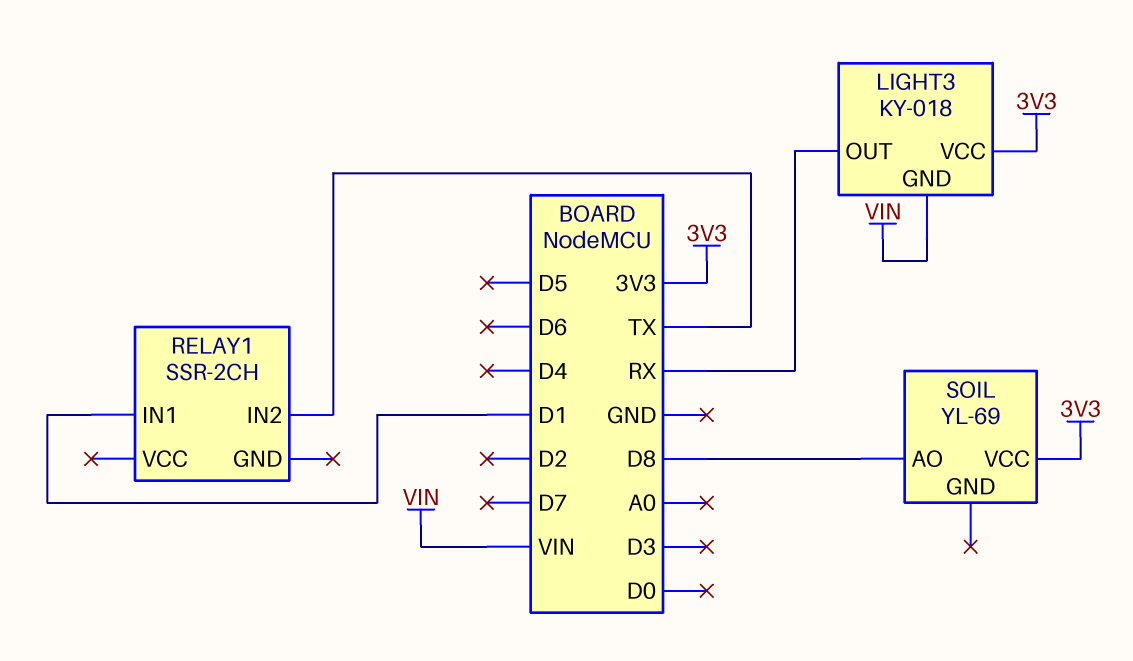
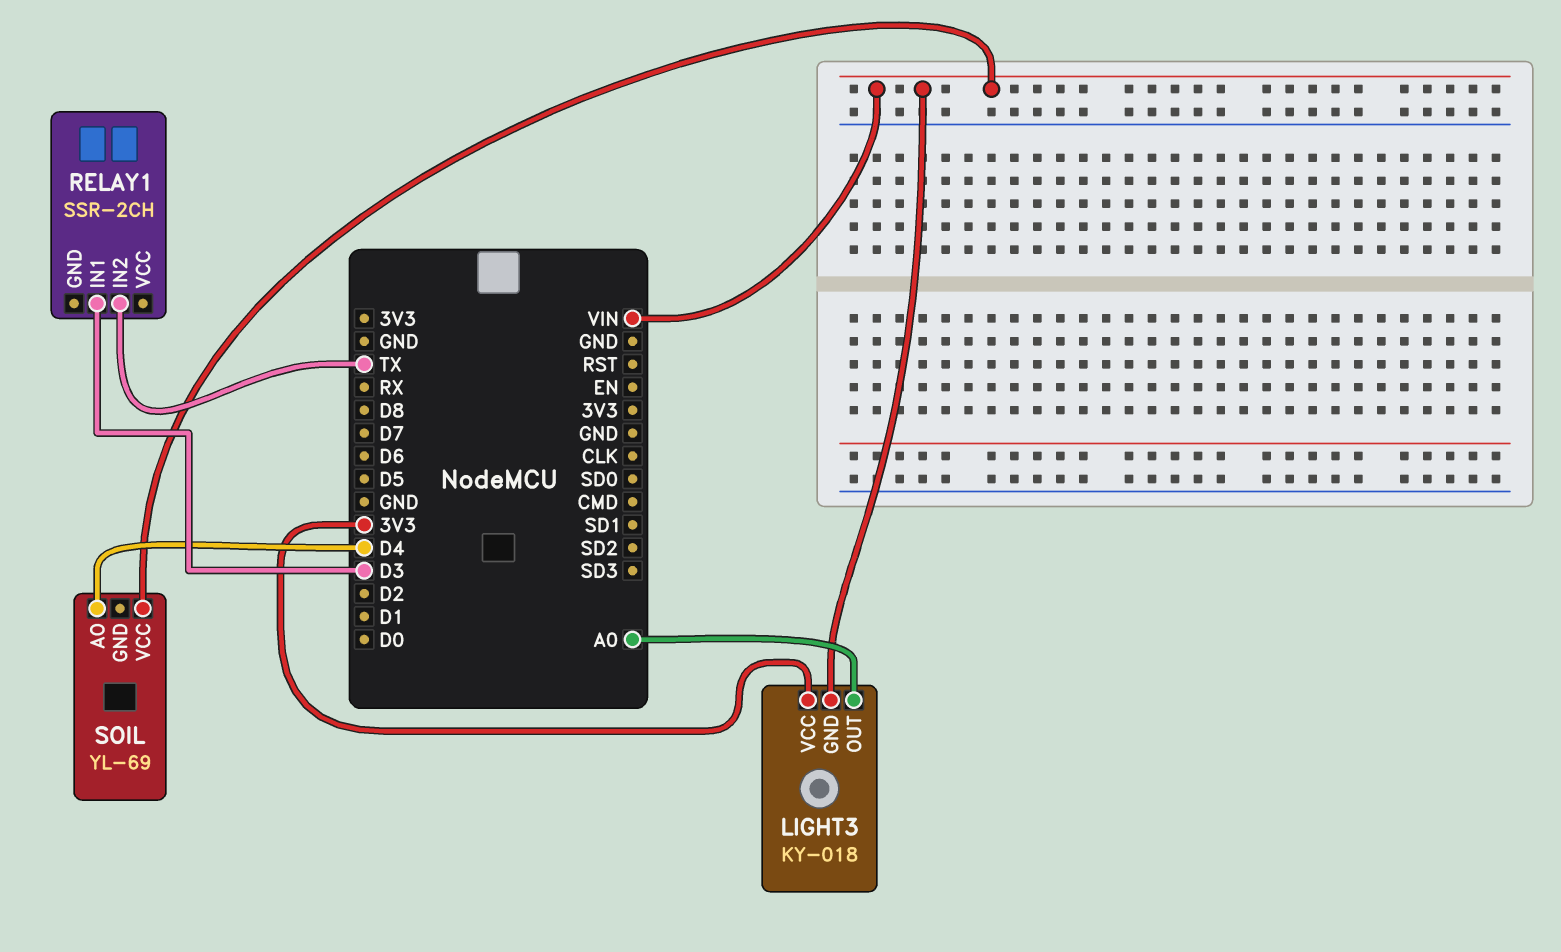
LIGHT3 pin OUT: RX -> A0
RELAY1 pin IN1: D1 -> D3
SOIL pin AO: D8 -> D4
SOIL pin VCC: 3V3 -> VIN

